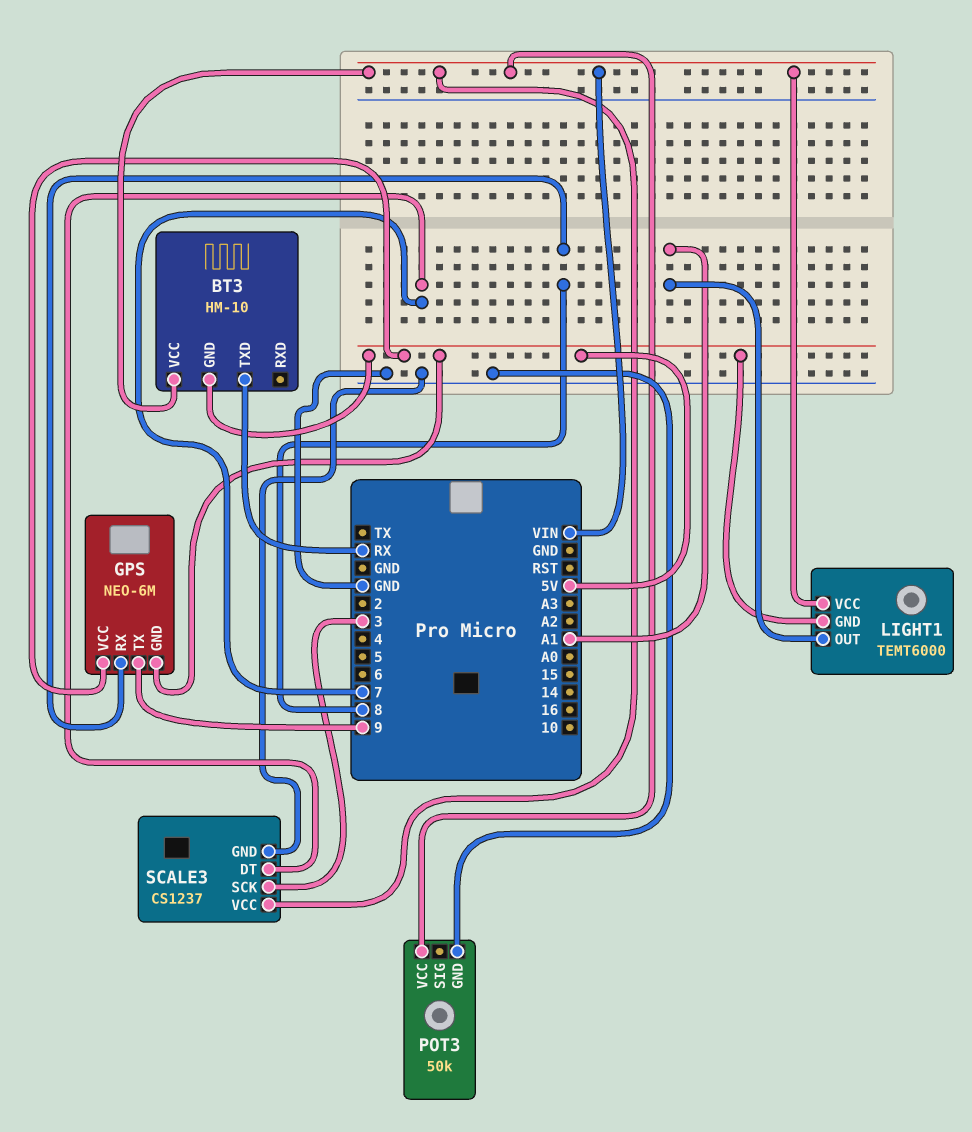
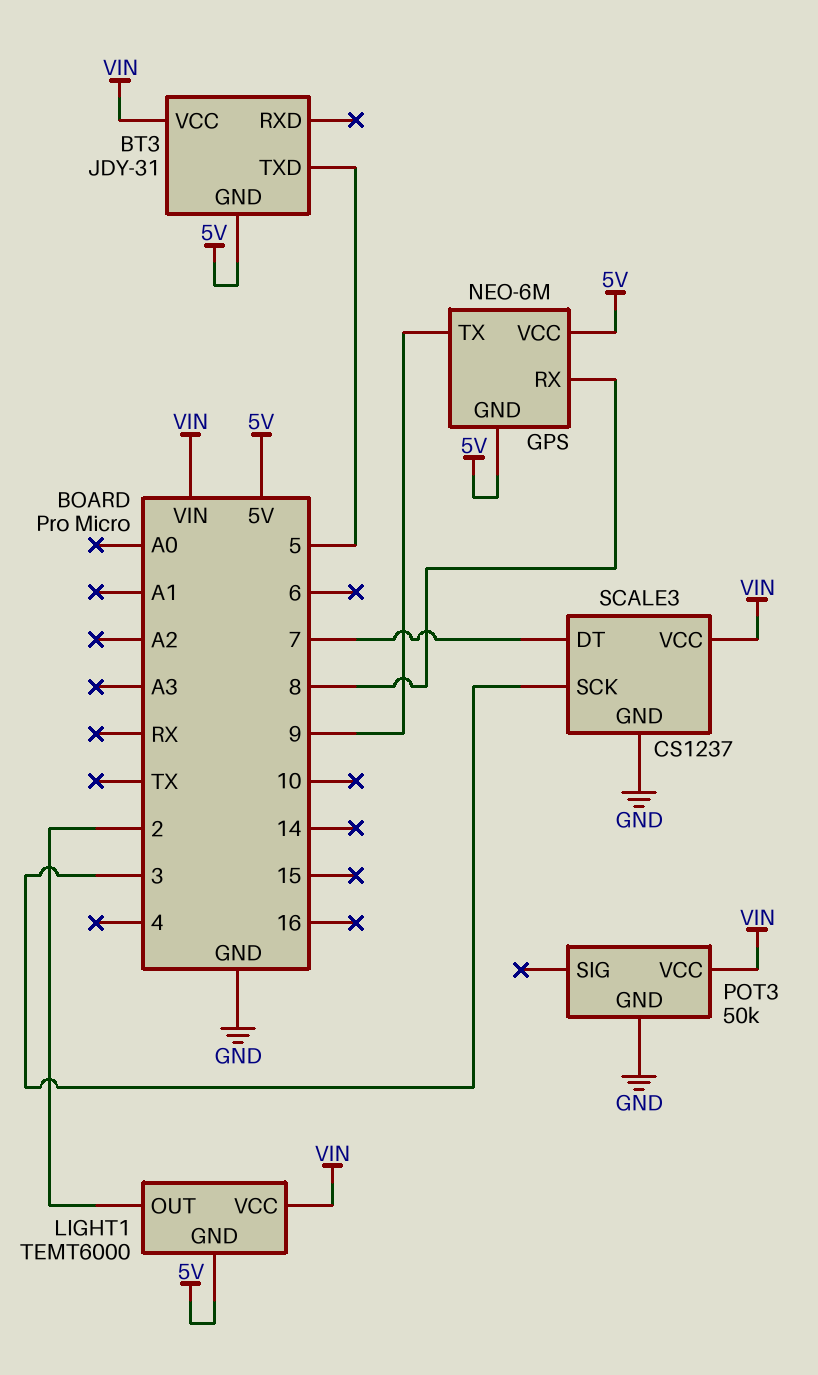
BT3: HM-10 -> JDY-31
BT3 pin TXD: RX -> 5
LIGHT1 pin OUT: A1 -> 2

